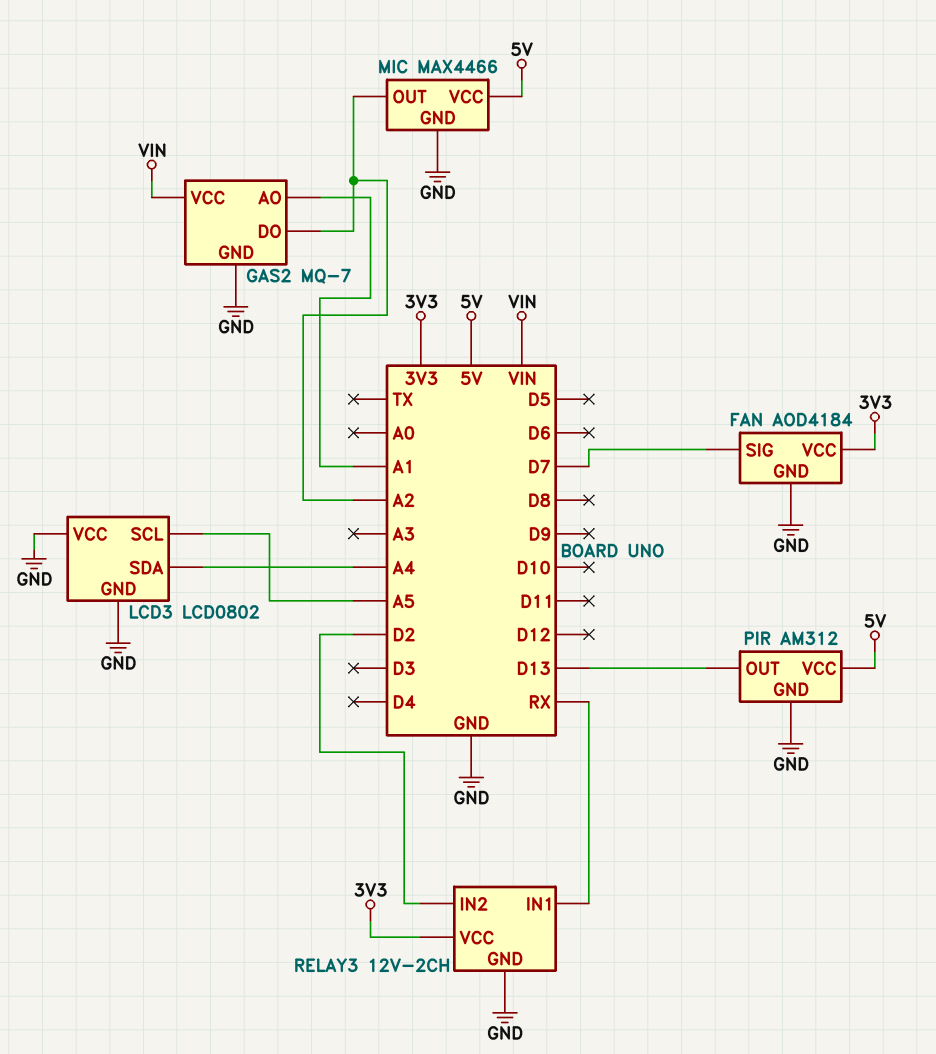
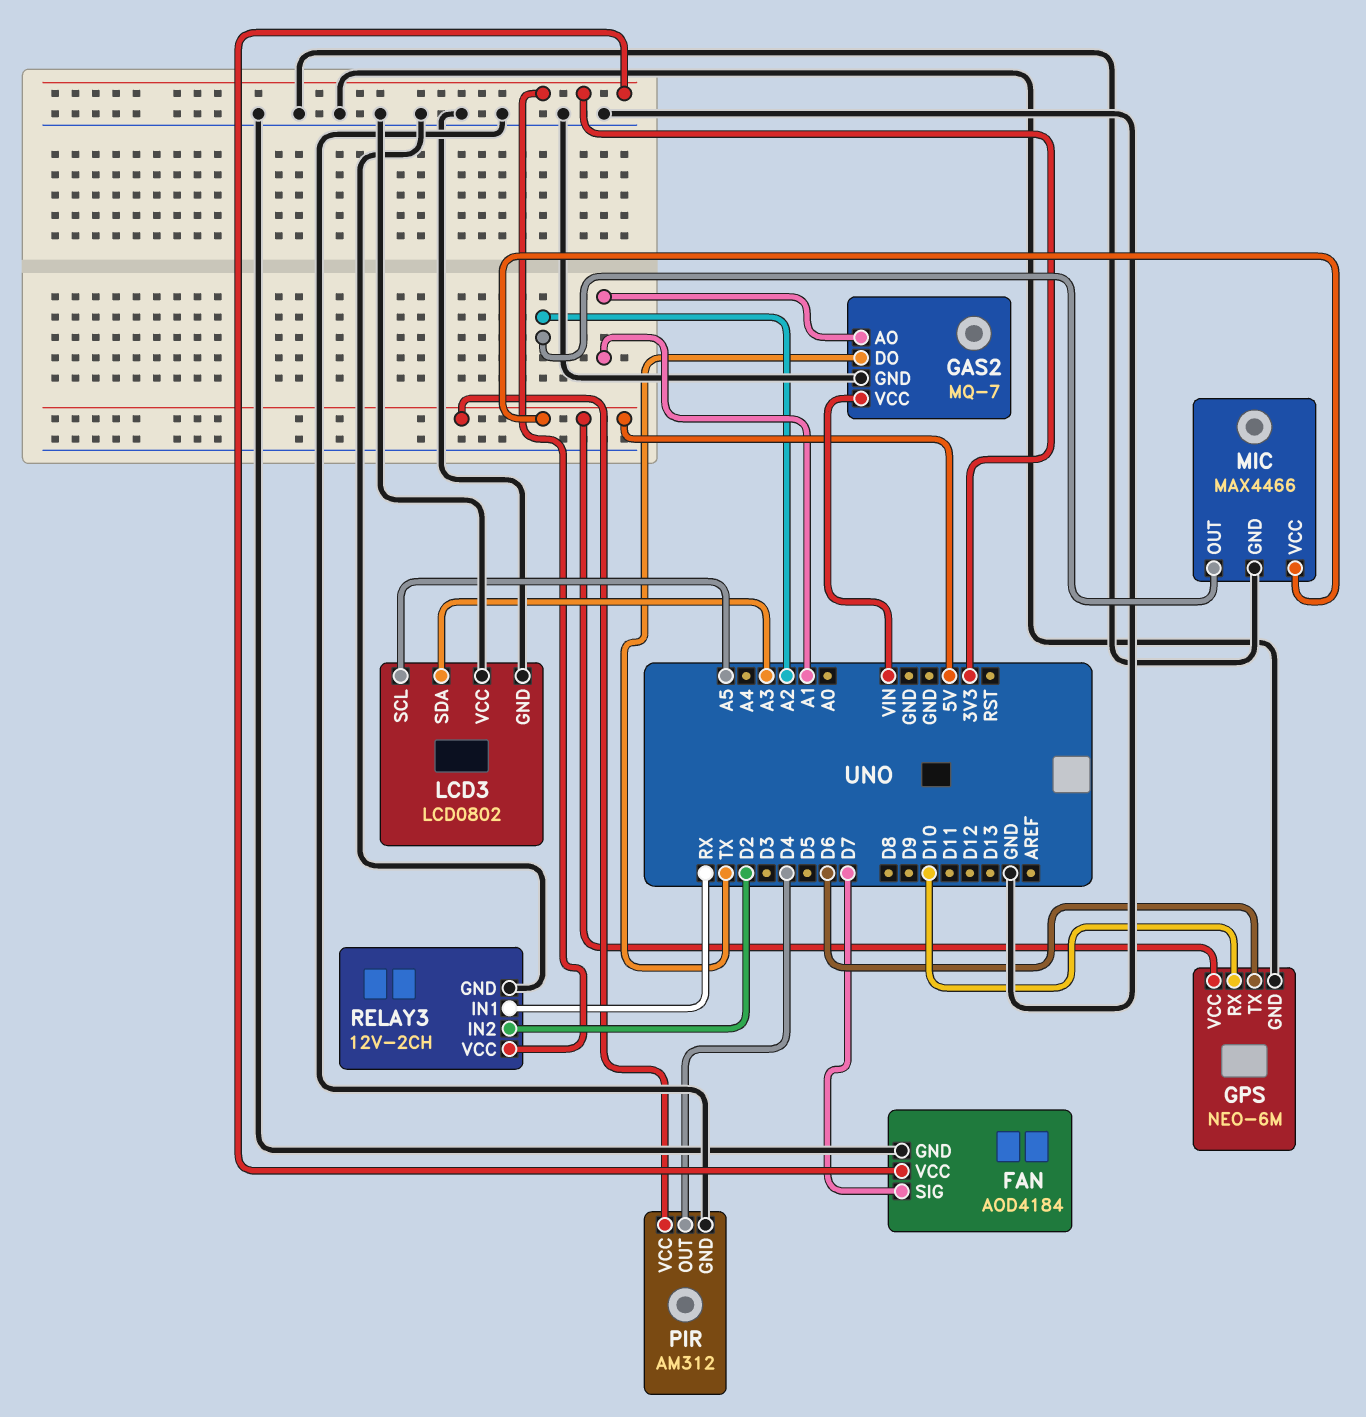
GAS2 pin DO: A2 -> TX
GPS: none -> NEO-6M
GPS pin GND: none -> GND
GPS pin RX: none -> D10
GPS pin TX: none -> D6
GPS pin VCC: none -> 5V
LCD3 pin SDA: A4 -> A3
PIR pin OUT: D13 -> D4

